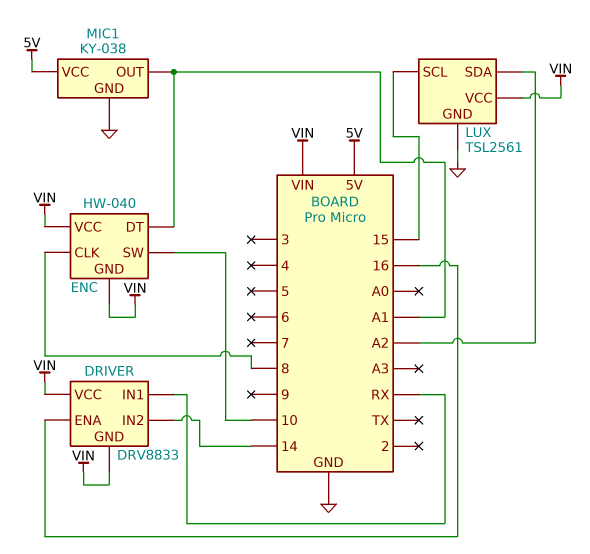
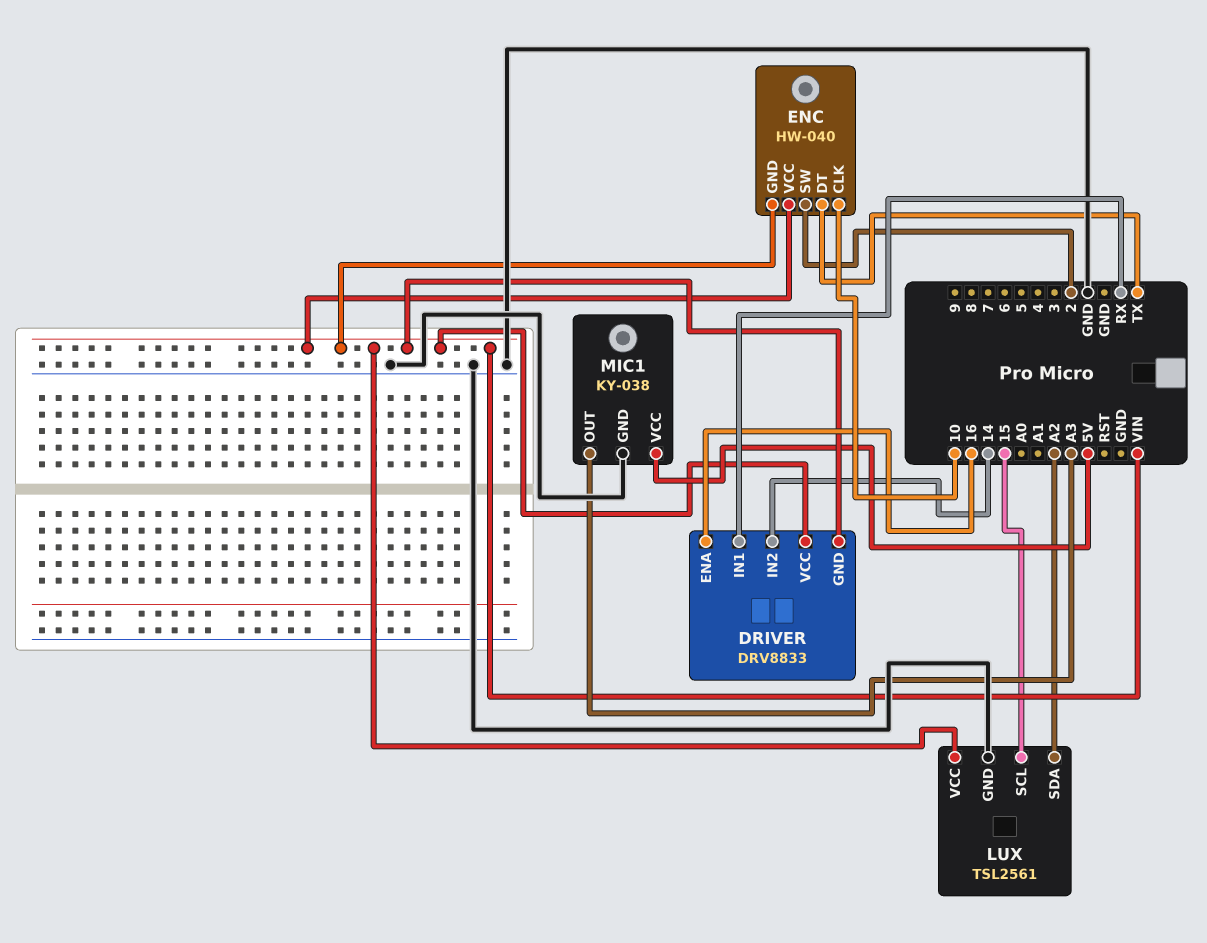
ENC pin CLK: 8 -> 10
ENC pin DT: A1 -> TX
ENC pin SW: 10 -> 2
MIC1 pin OUT: A1 -> A3

